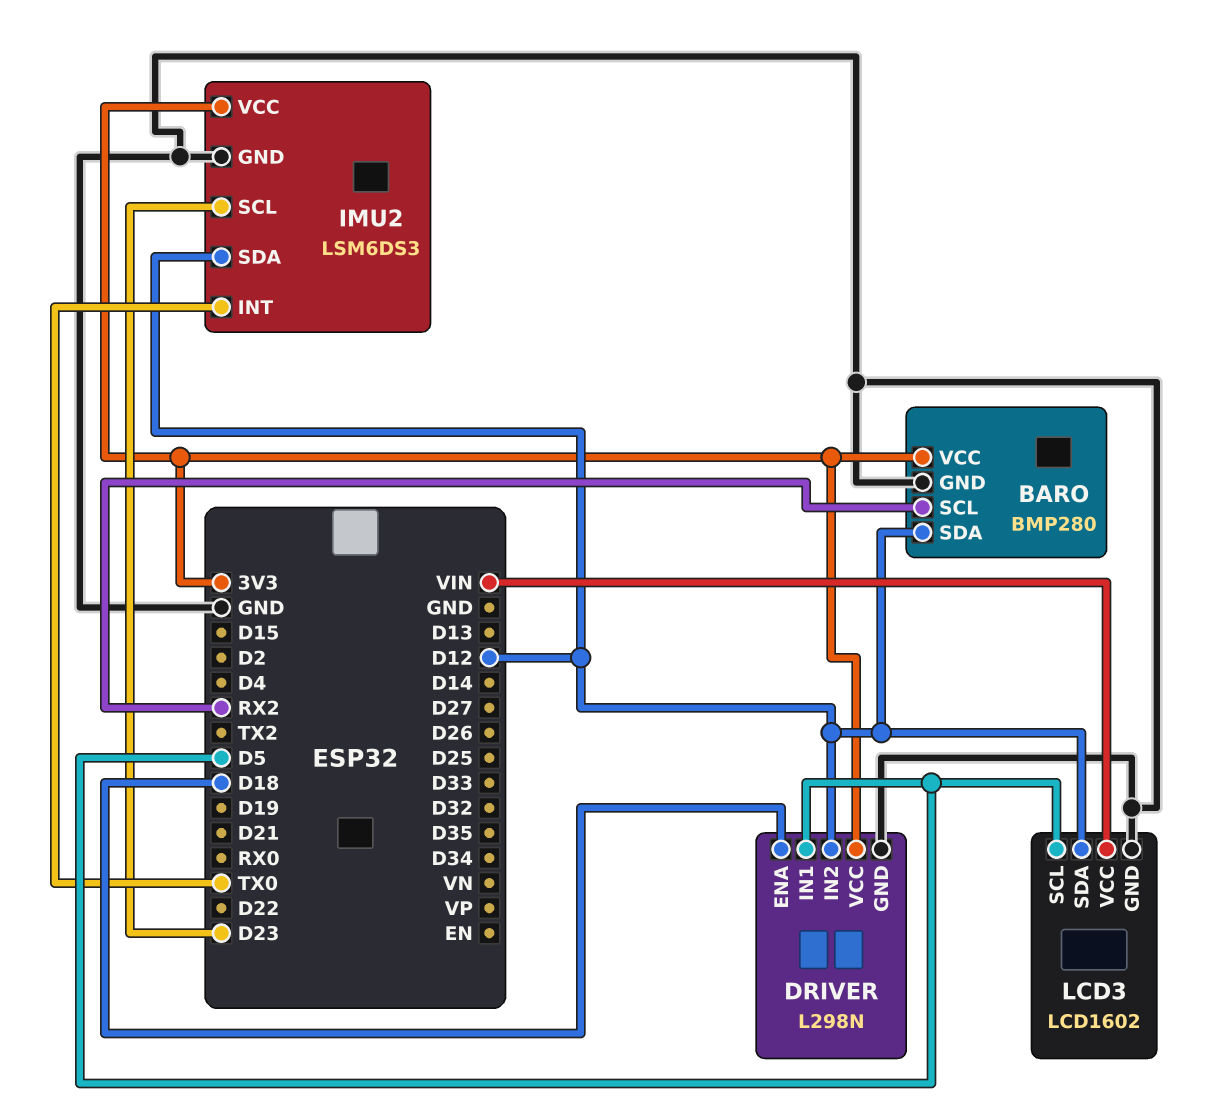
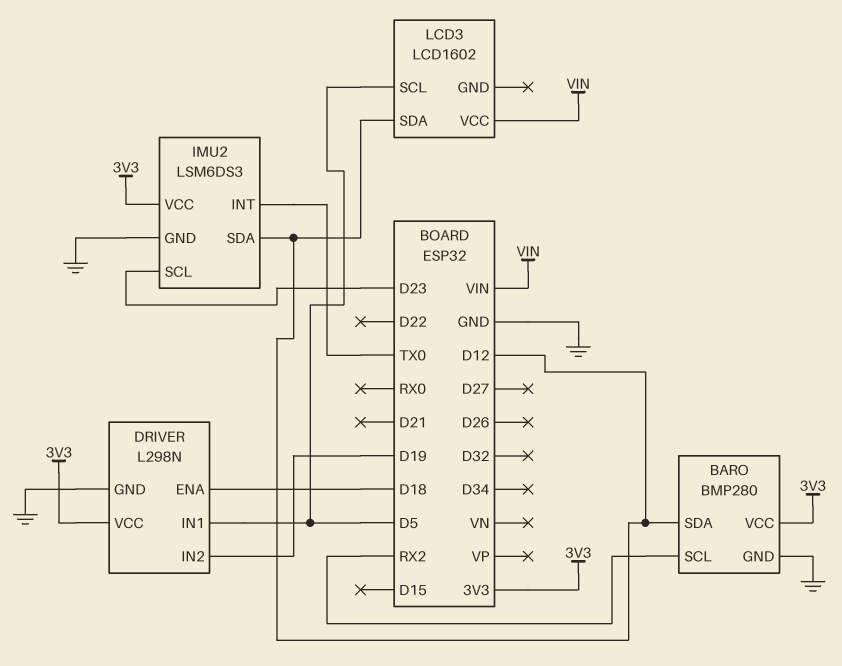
DRIVER pin IN2: D12 -> D19
LCD3 pin GND: GND -> none

